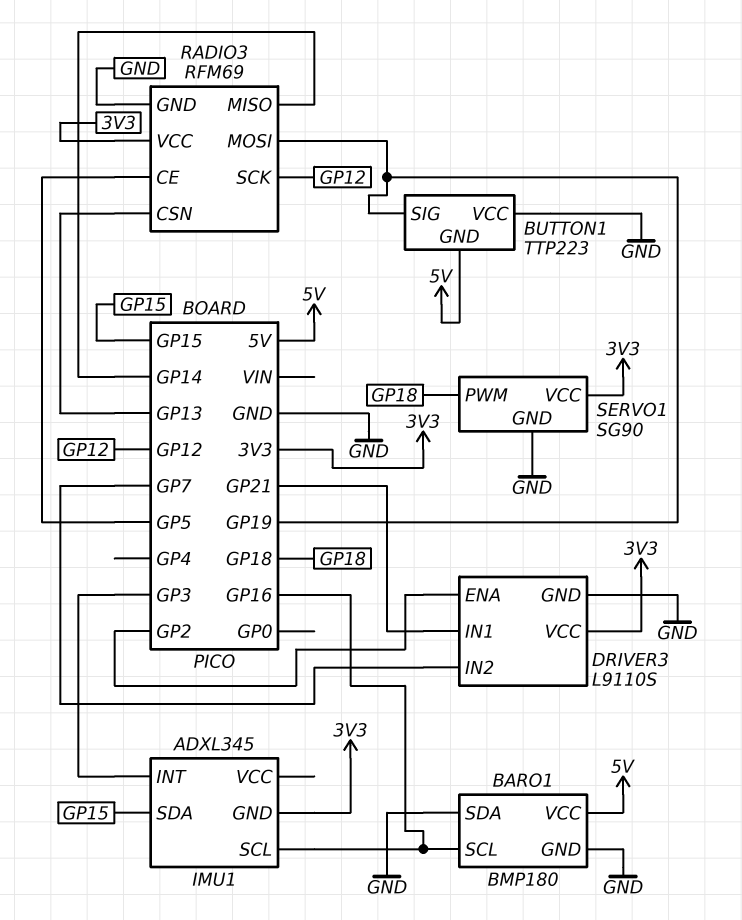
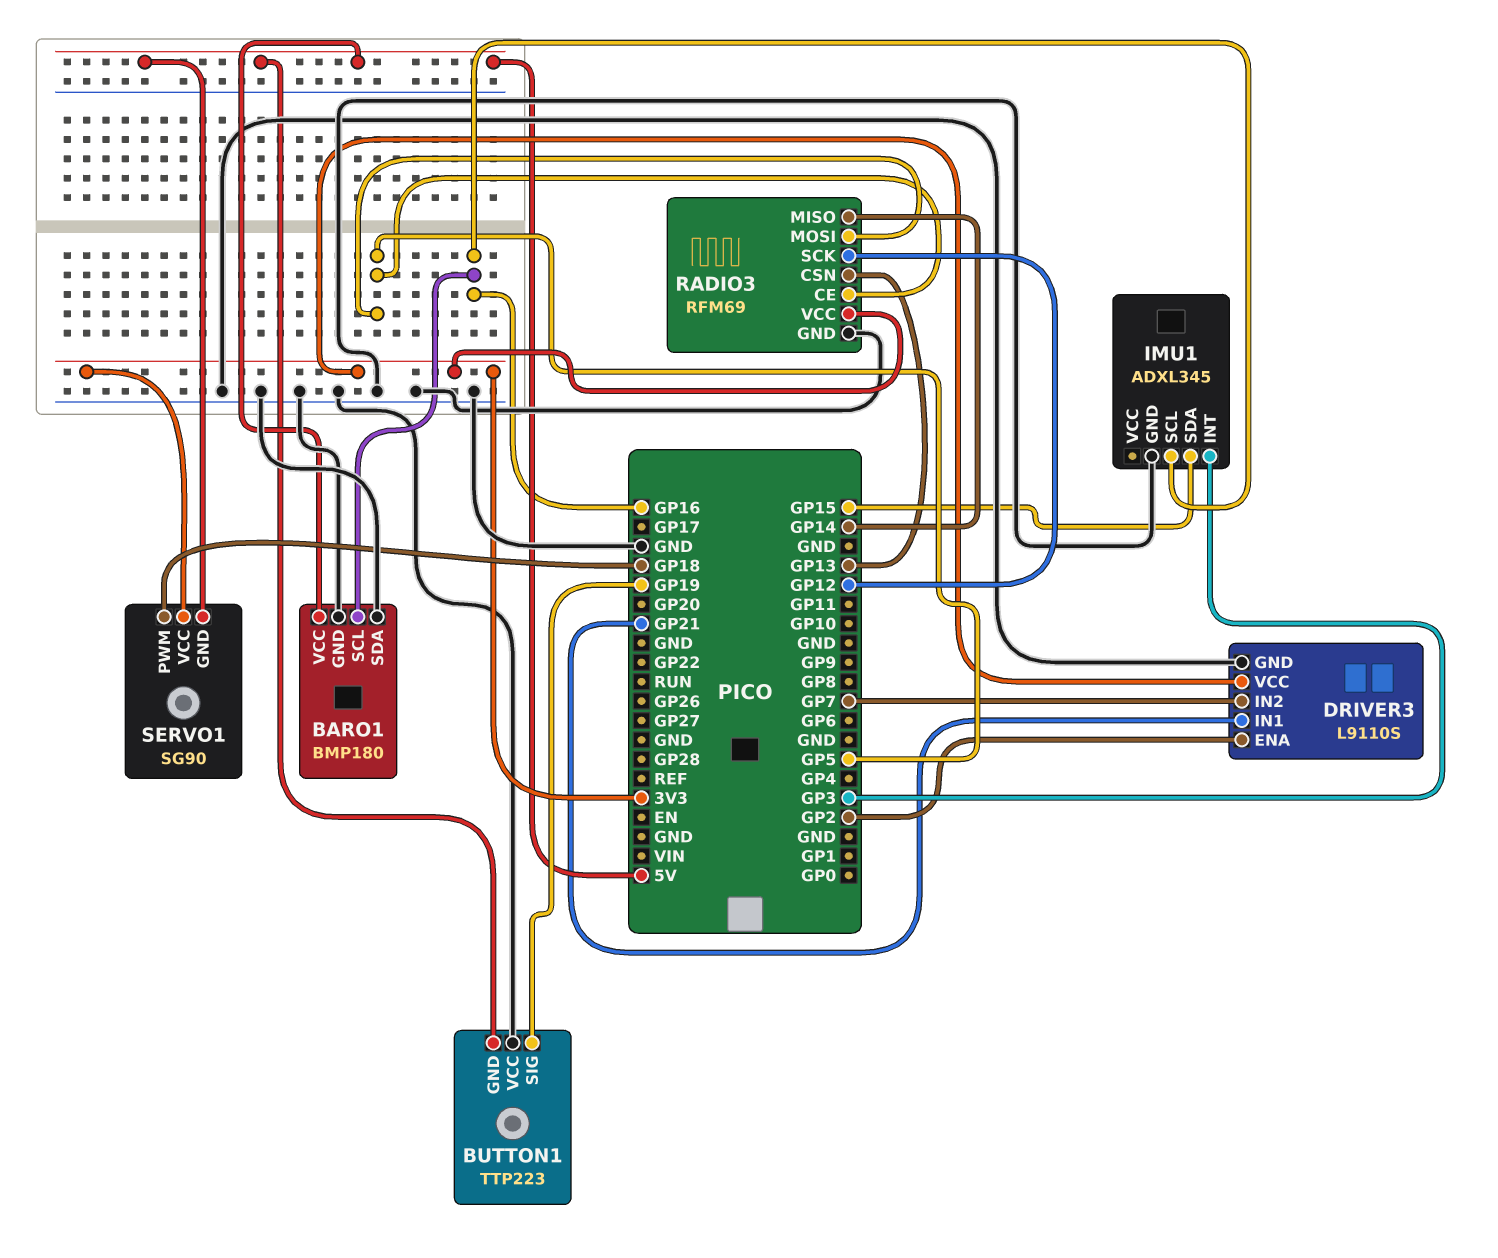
IMU1 pin GND: 3V3 -> GND
RADIO3 pin MOSI: GP19 -> GP5
SERVO1 pin GND: GND -> 5V

